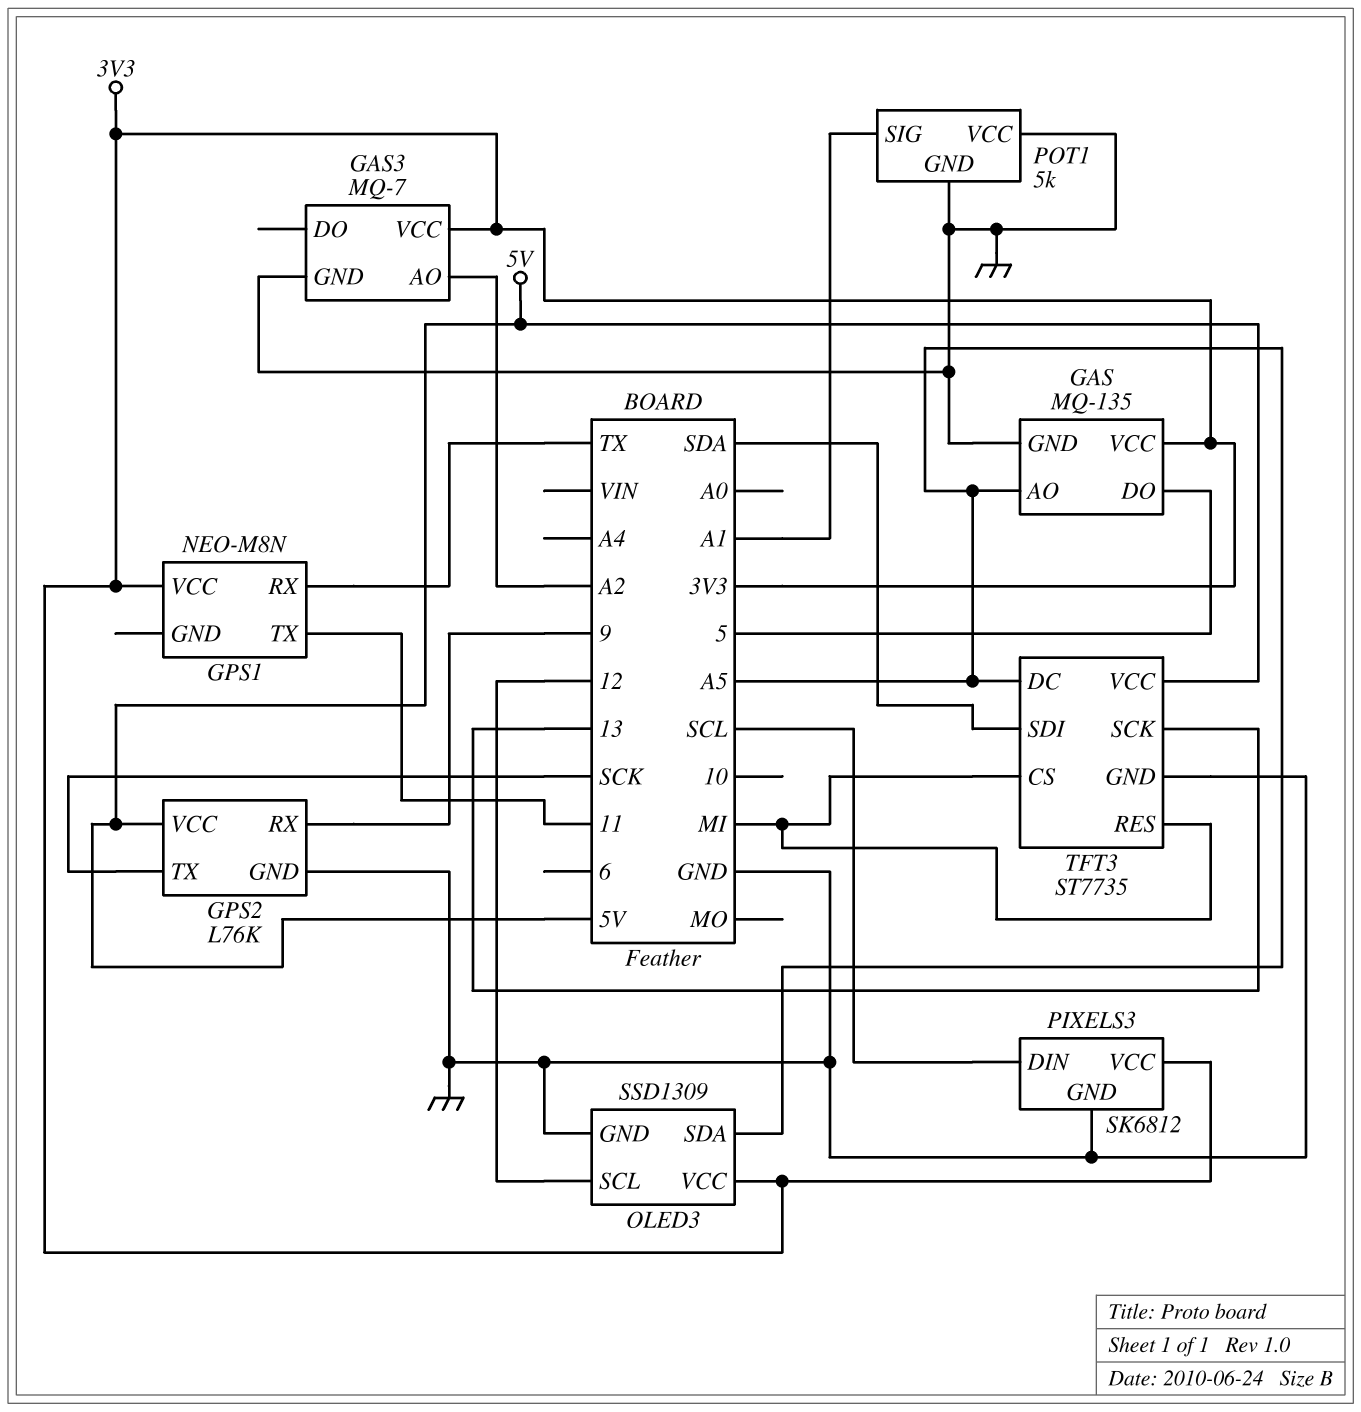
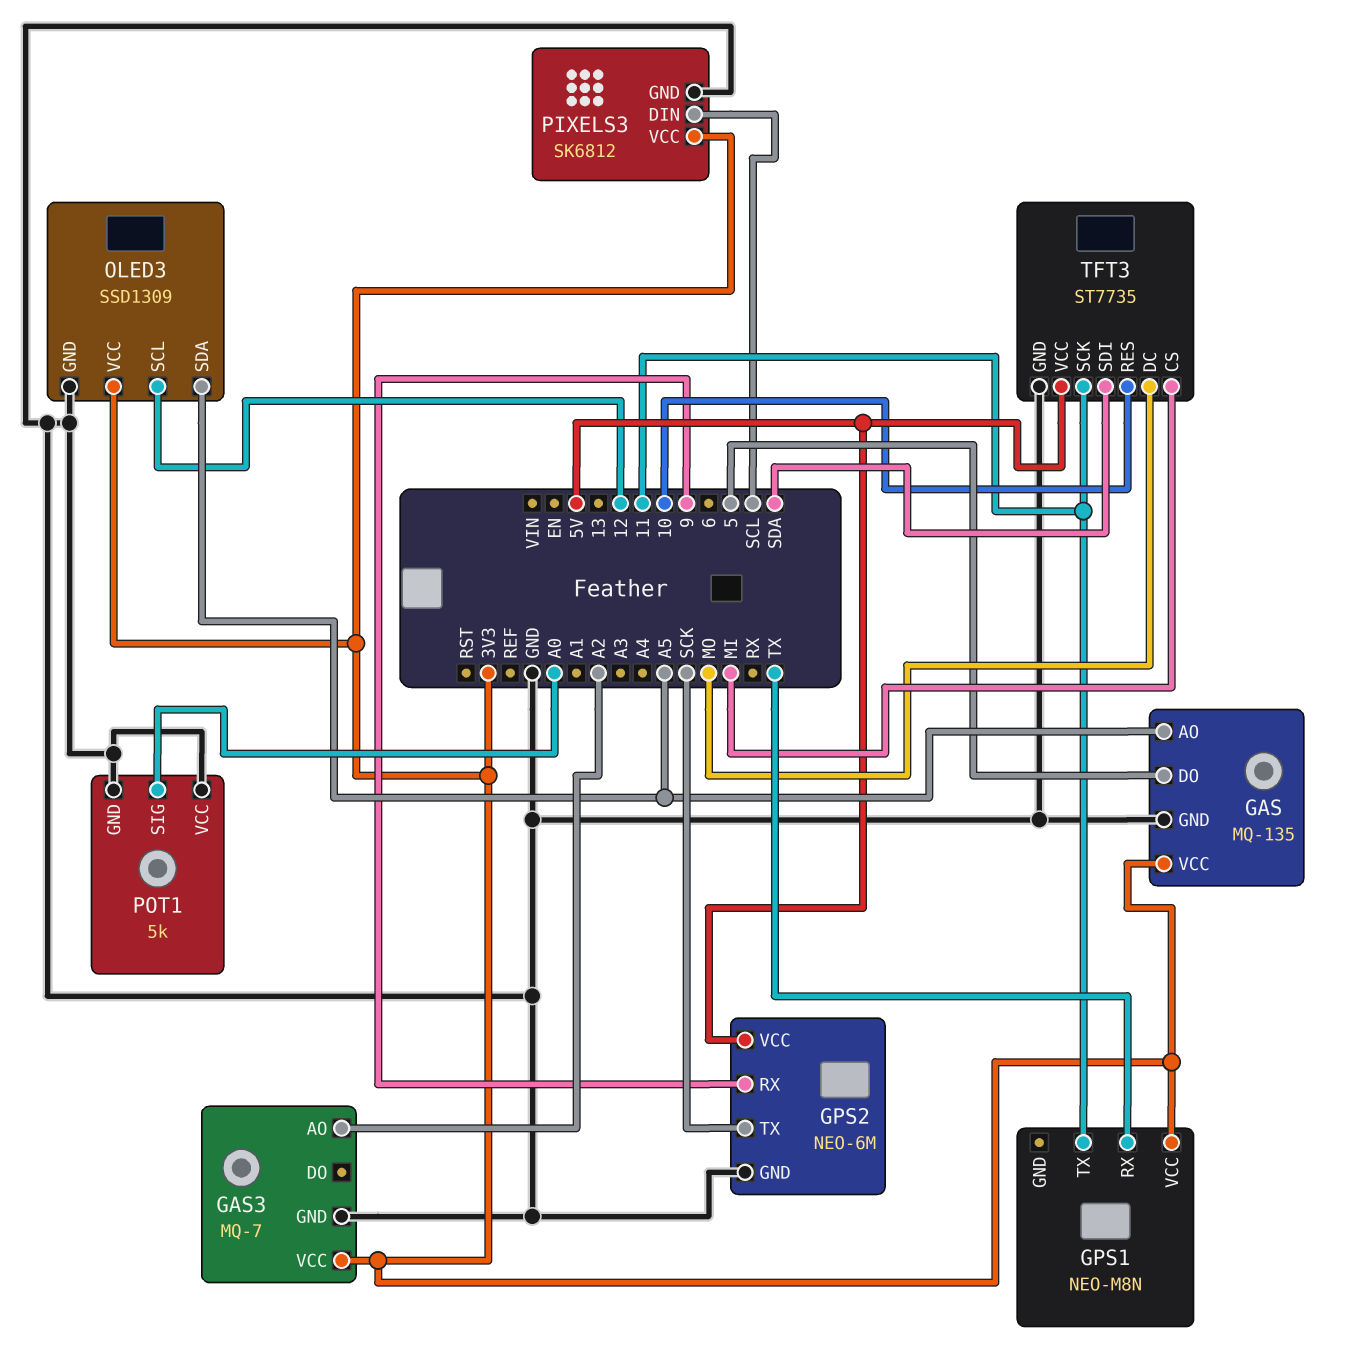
GPS2: L76K -> NEO-6M
POT1 pin SIG: A1 -> A0
TFT3 pin DC: A5 -> MO
TFT3 pin RES: MI -> 10
TFT3 pin SCK: 13 -> 11

